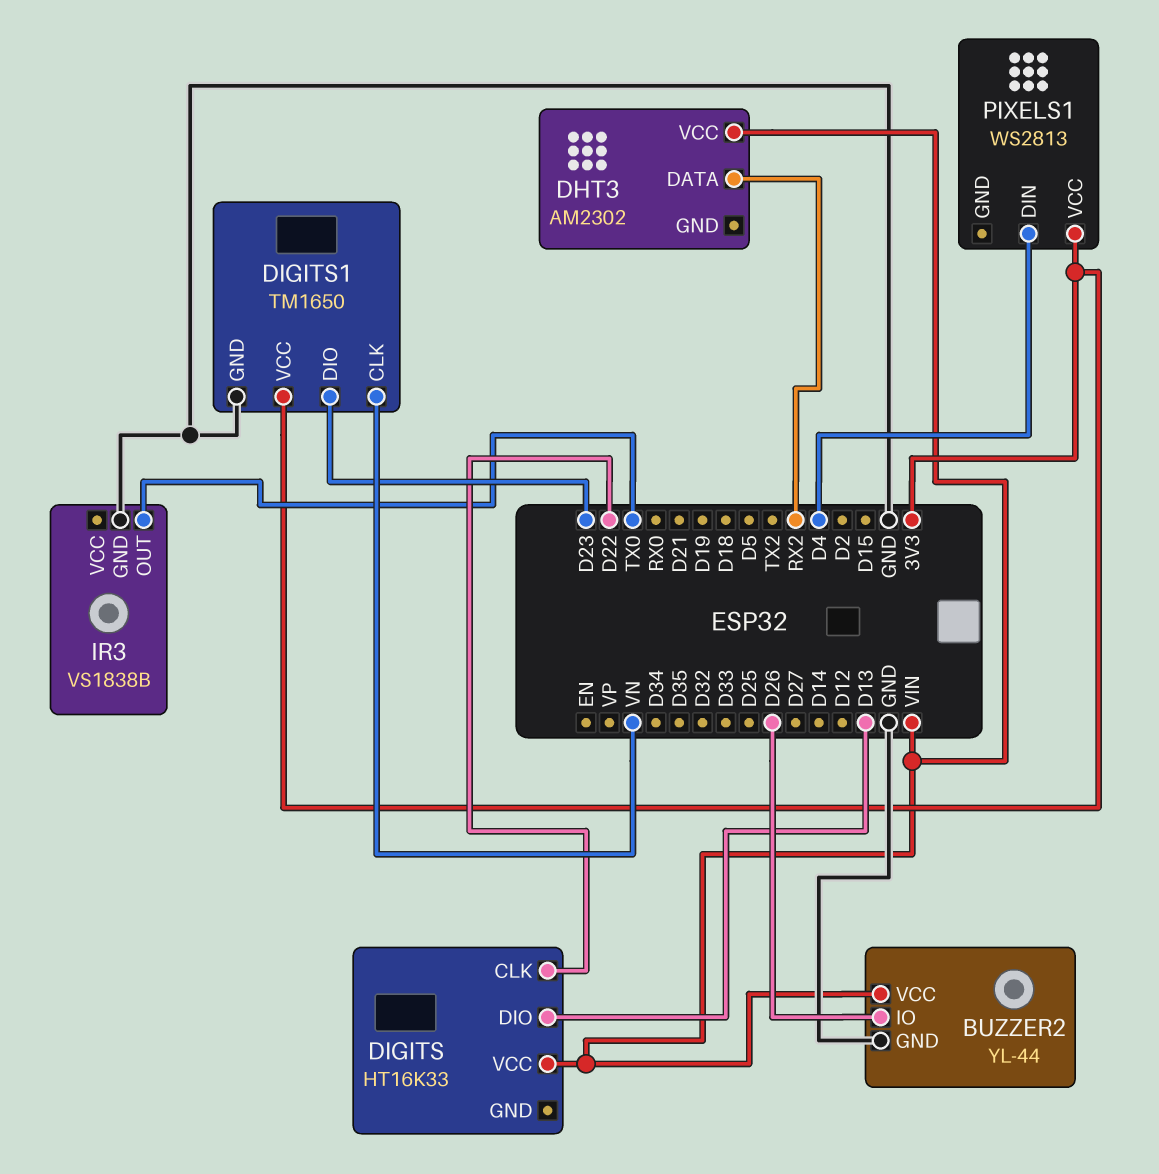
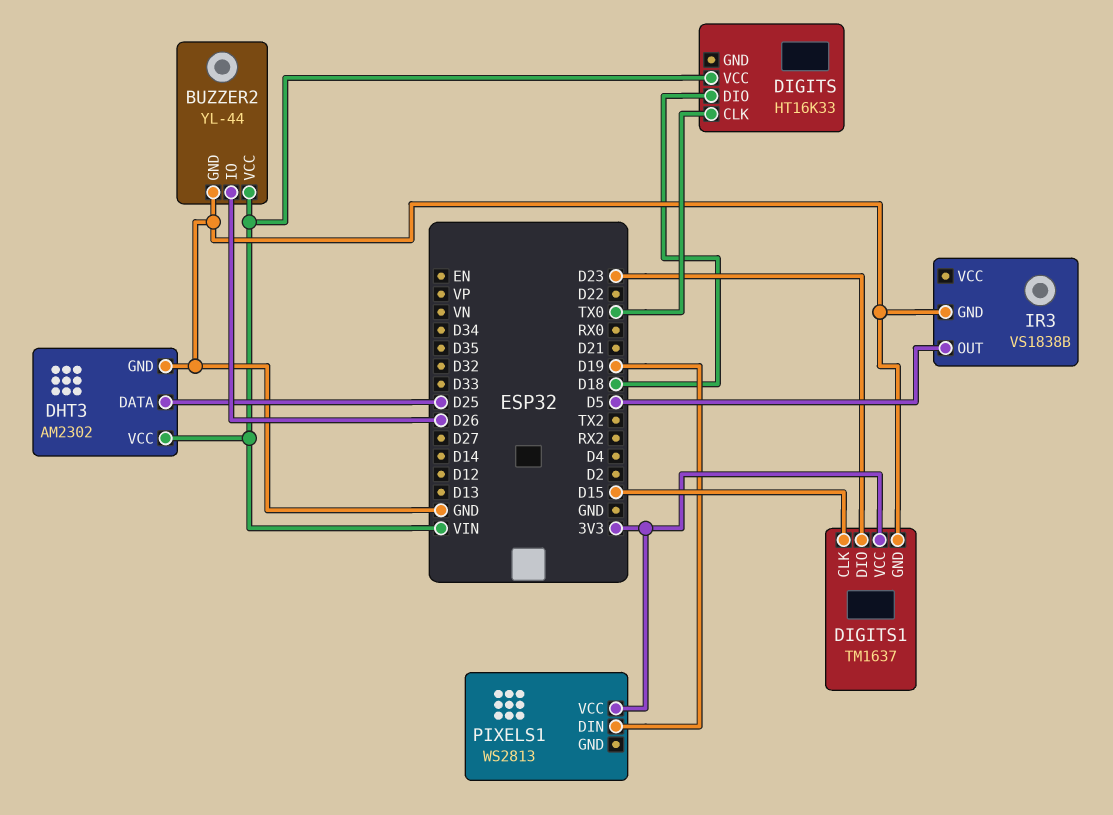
DHT3 pin DATA: RX2 -> D25
DHT3 pin GND: none -> GND
DIGITS pin CLK: D22 -> TX0
DIGITS pin DIO: D13 -> D18
DIGITS1: TM1650 -> TM1637
DIGITS1 pin CLK: VN -> D15
IR3 pin OUT: TX0 -> D5
PIXELS1 pin DIN: D4 -> D19

